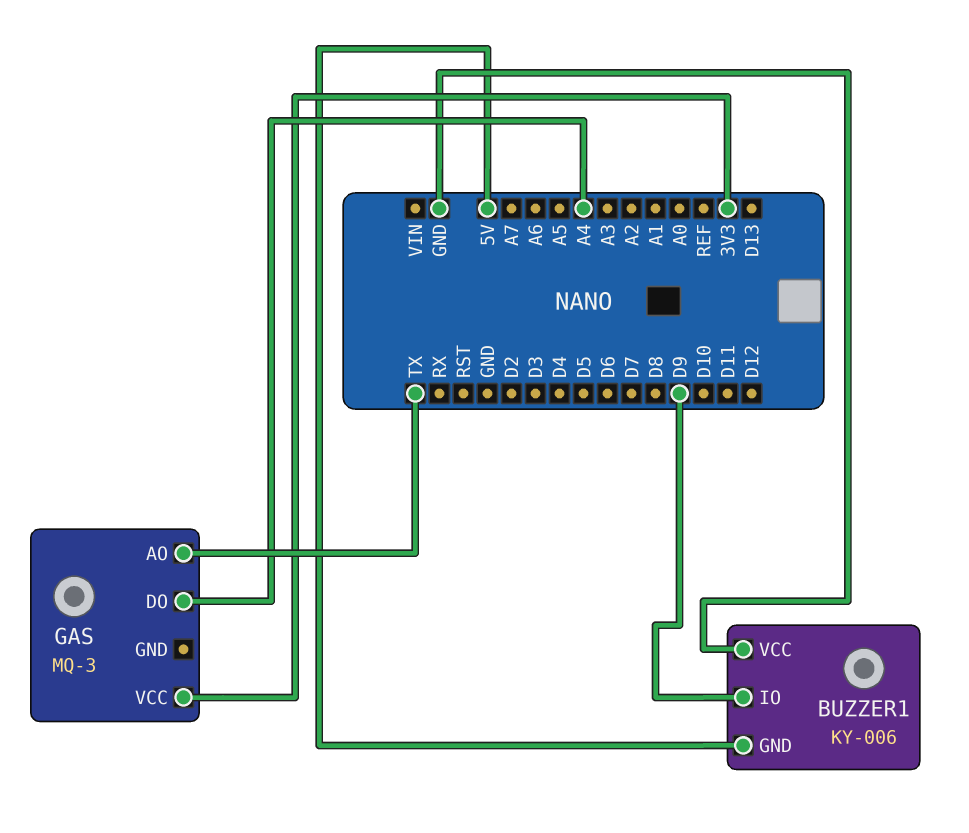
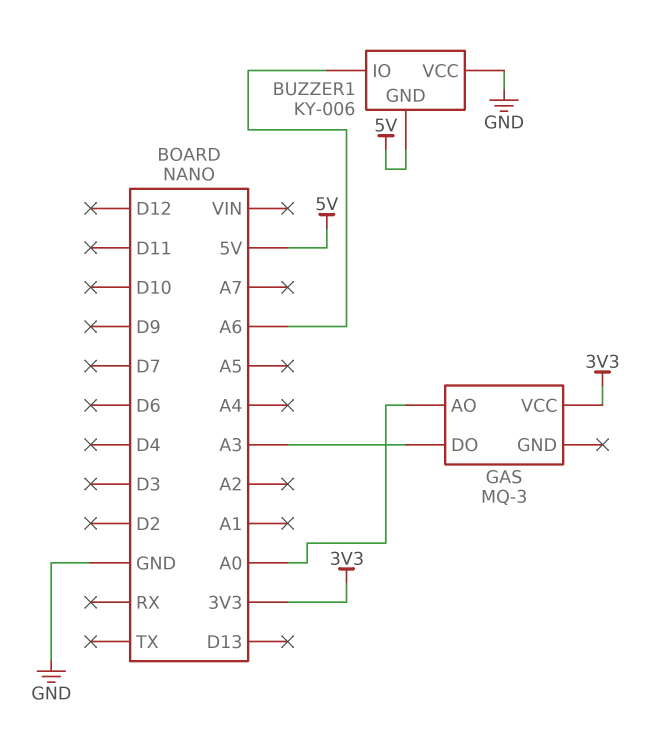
BUZZER1 pin IO: D9 -> A6
GAS pin AO: TX -> A0
GAS pin DO: A4 -> A3

